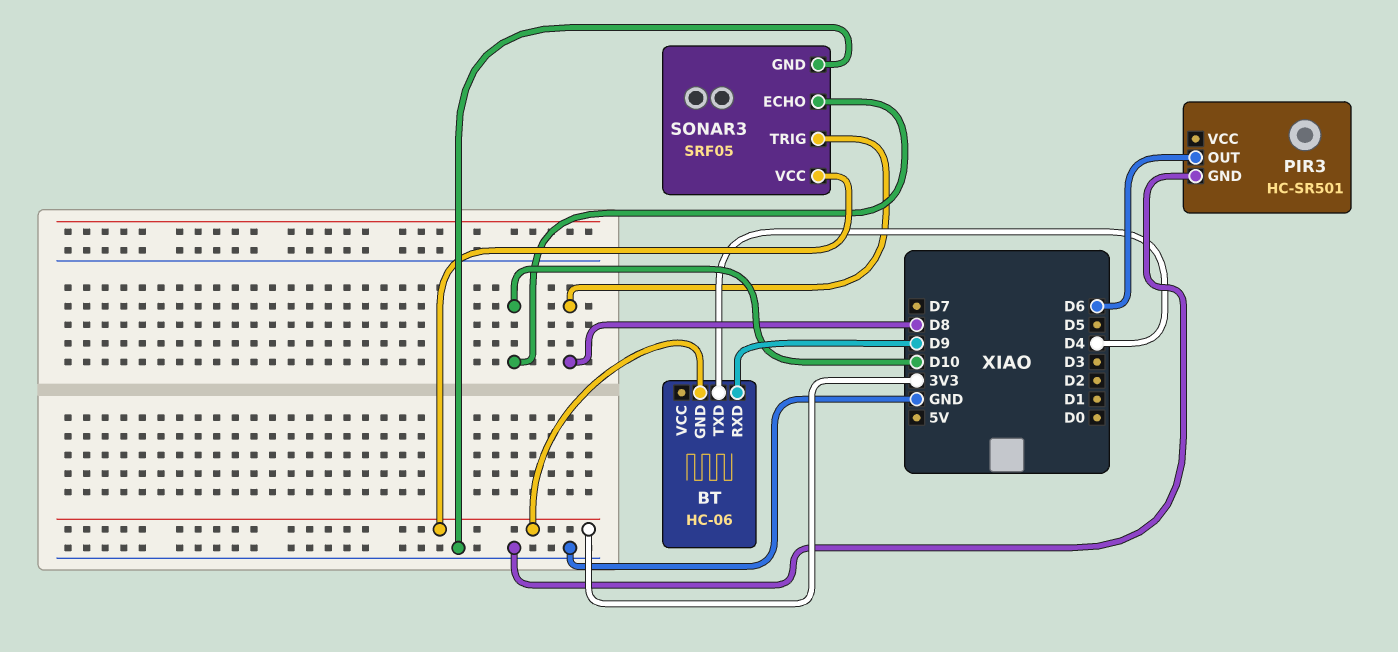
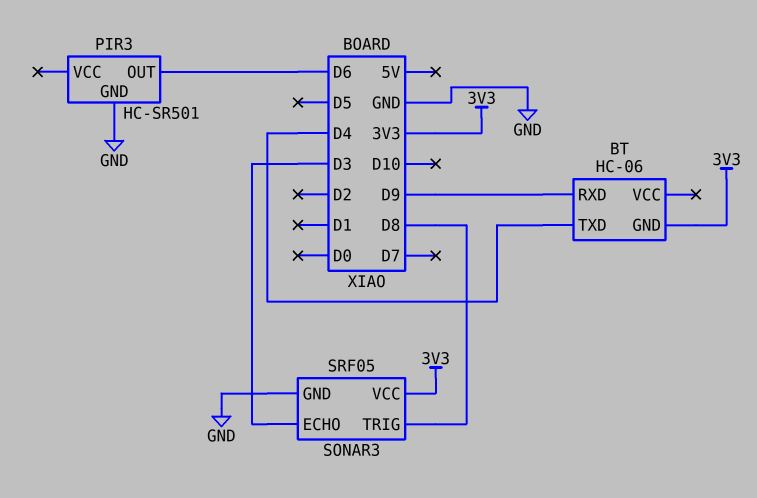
SONAR3 pin ECHO: D10 -> D3

